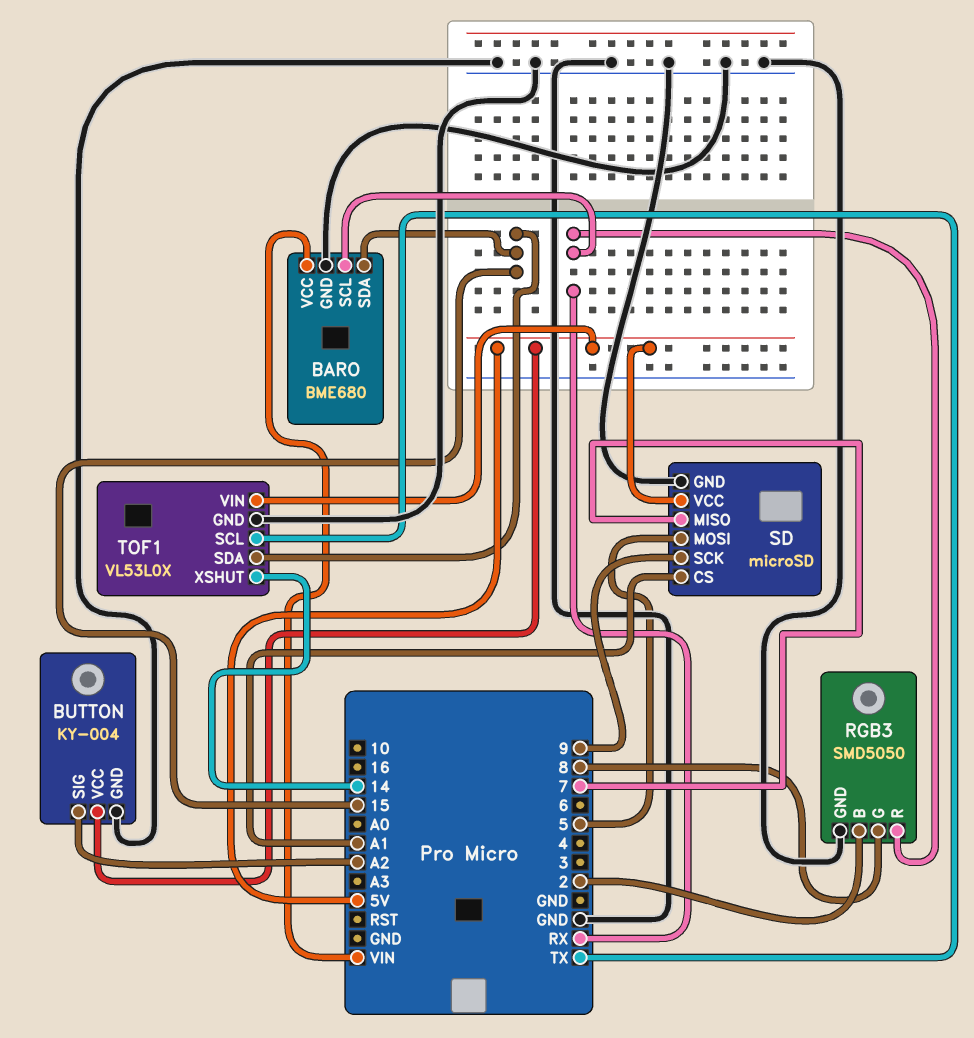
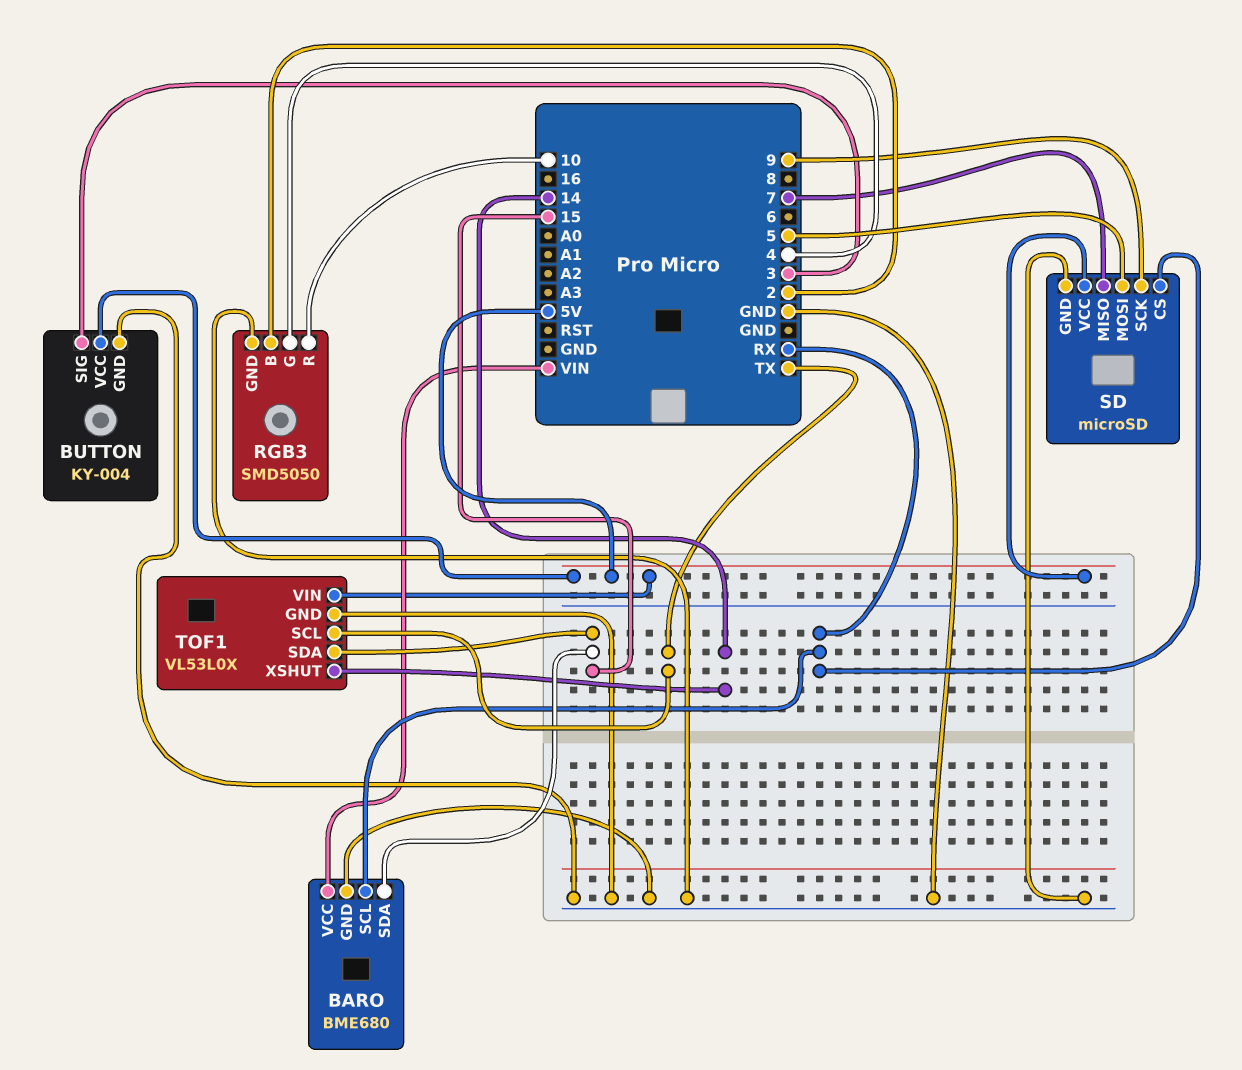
BUTTON pin SIG: A2 -> 3
RGB3 pin G: 8 -> 4
RGB3 pin R: RX -> 10
SD pin CS: A1 -> RX

